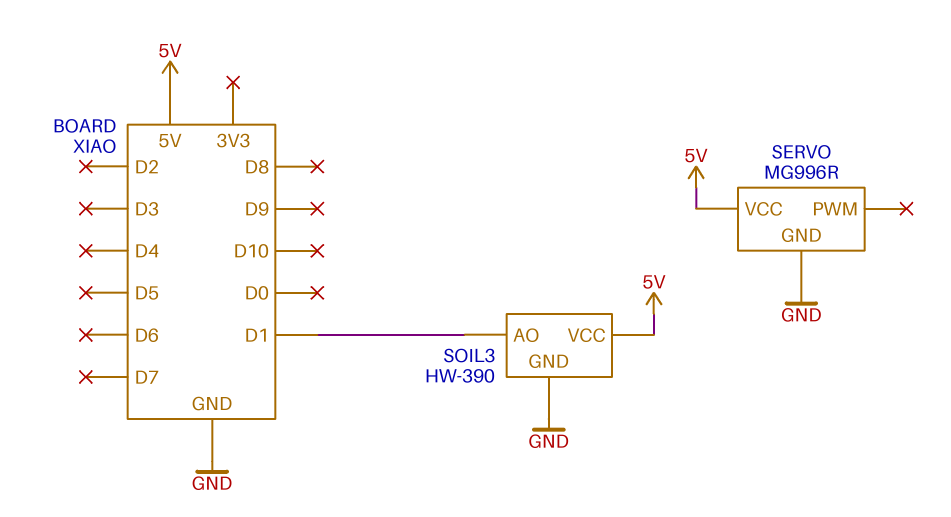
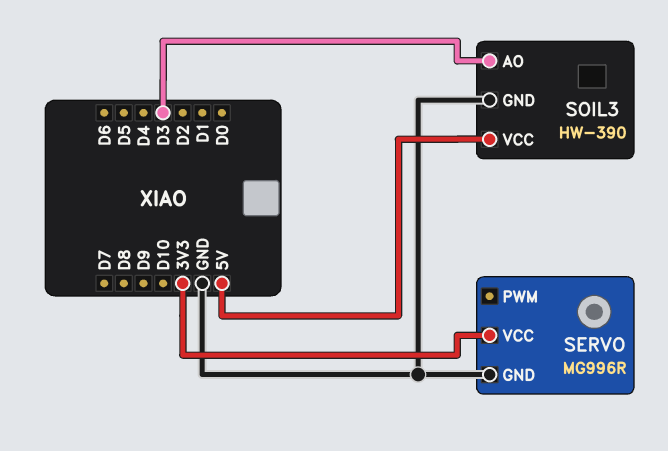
SERVO pin VCC: 5V -> 3V3
SOIL3 pin AO: D1 -> D3

